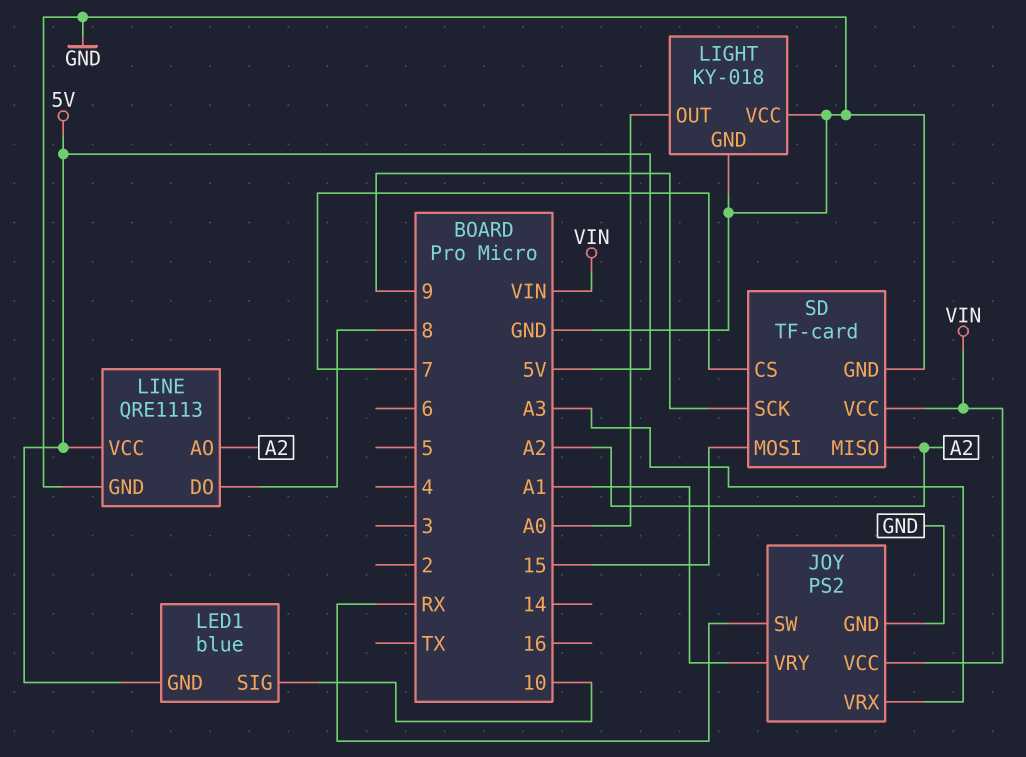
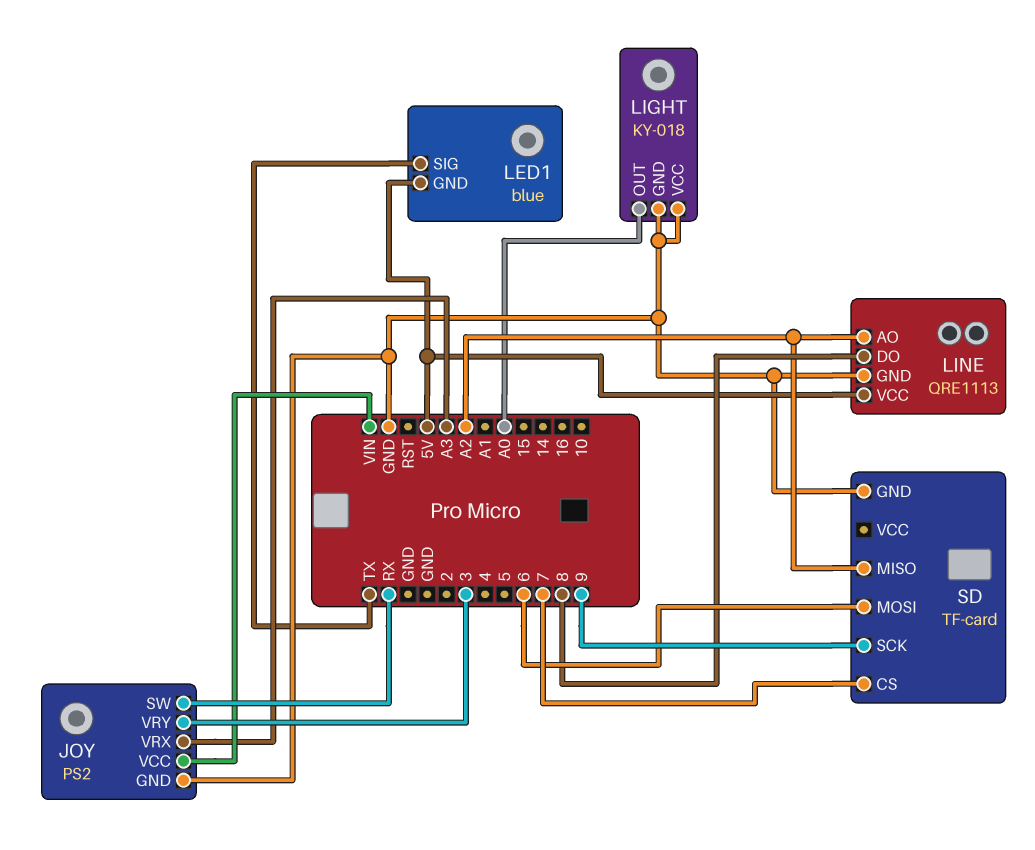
JOY pin VRY: A1 -> 3
LED1 pin SIG: 10 -> TX
SD pin MOSI: 15 -> 6
SD pin VCC: VIN -> none

